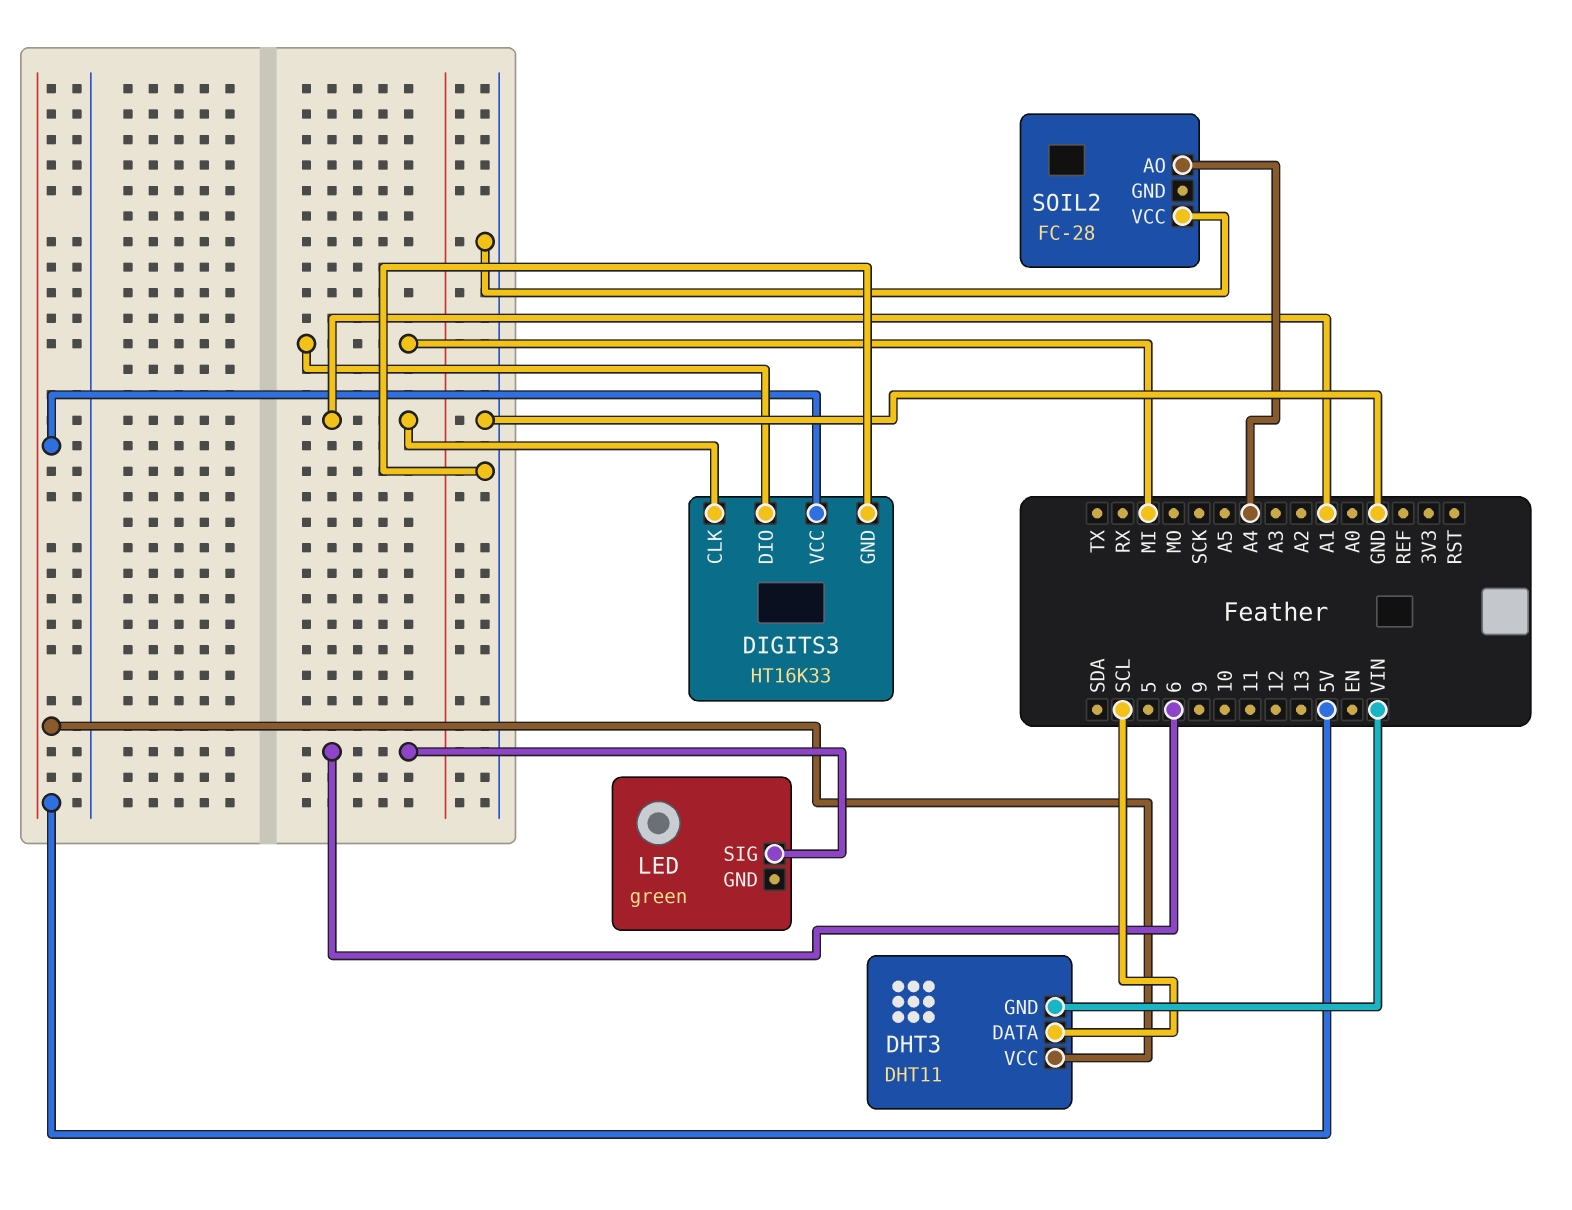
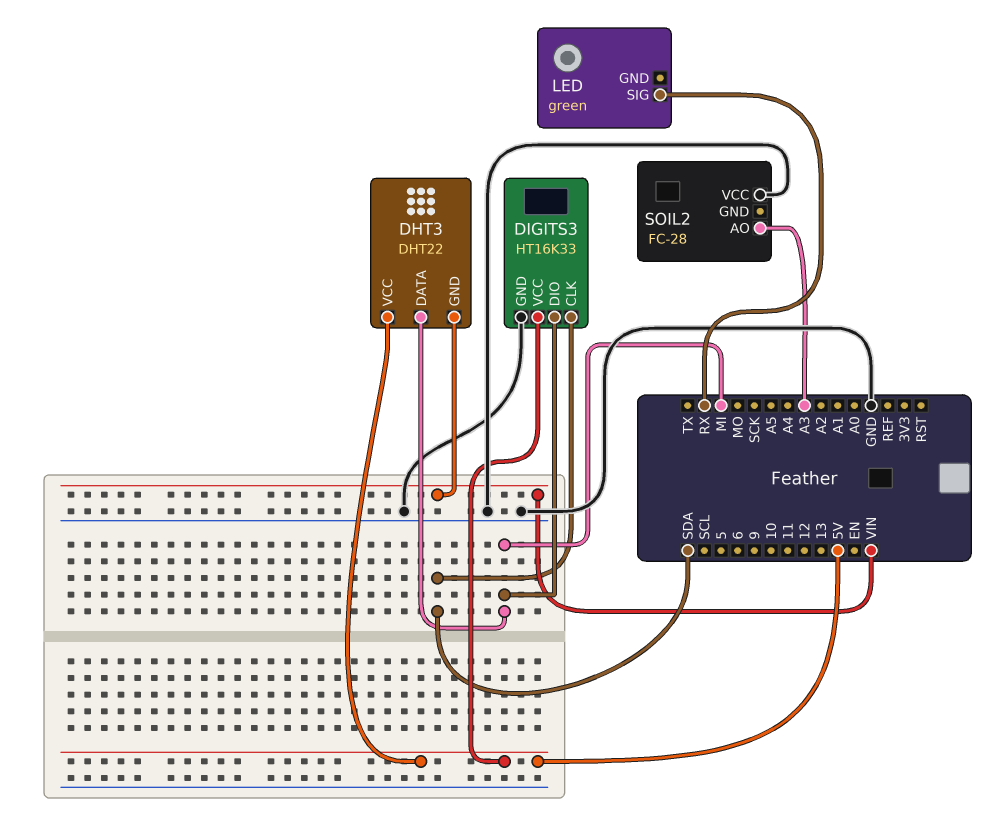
DHT3: DHT11 -> DHT22
DHT3 pin DATA: SCL -> MI
DIGITS3 pin CLK: A1 -> SDA
LED pin SIG: 6 -> RX
SOIL2 pin AO: A4 -> A3

